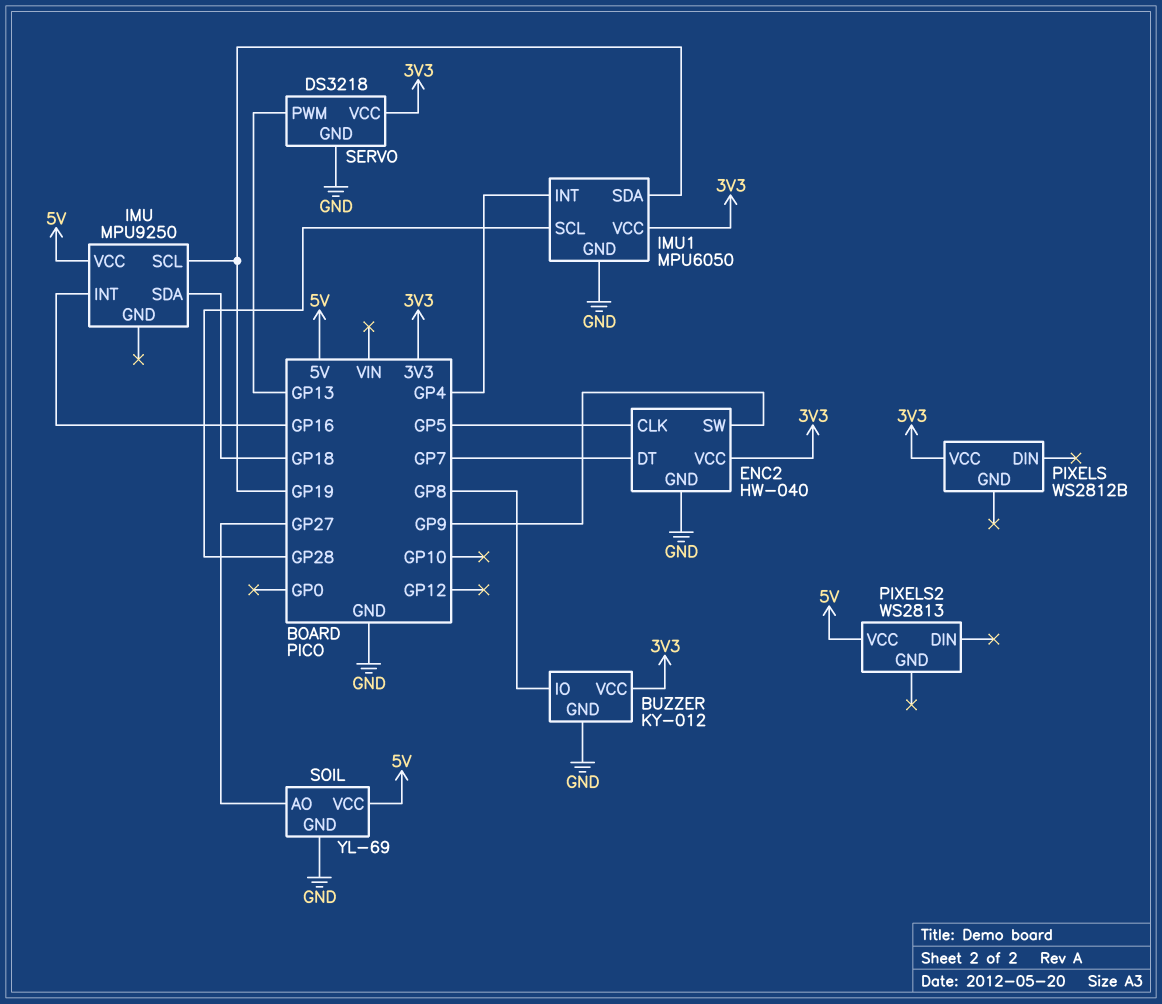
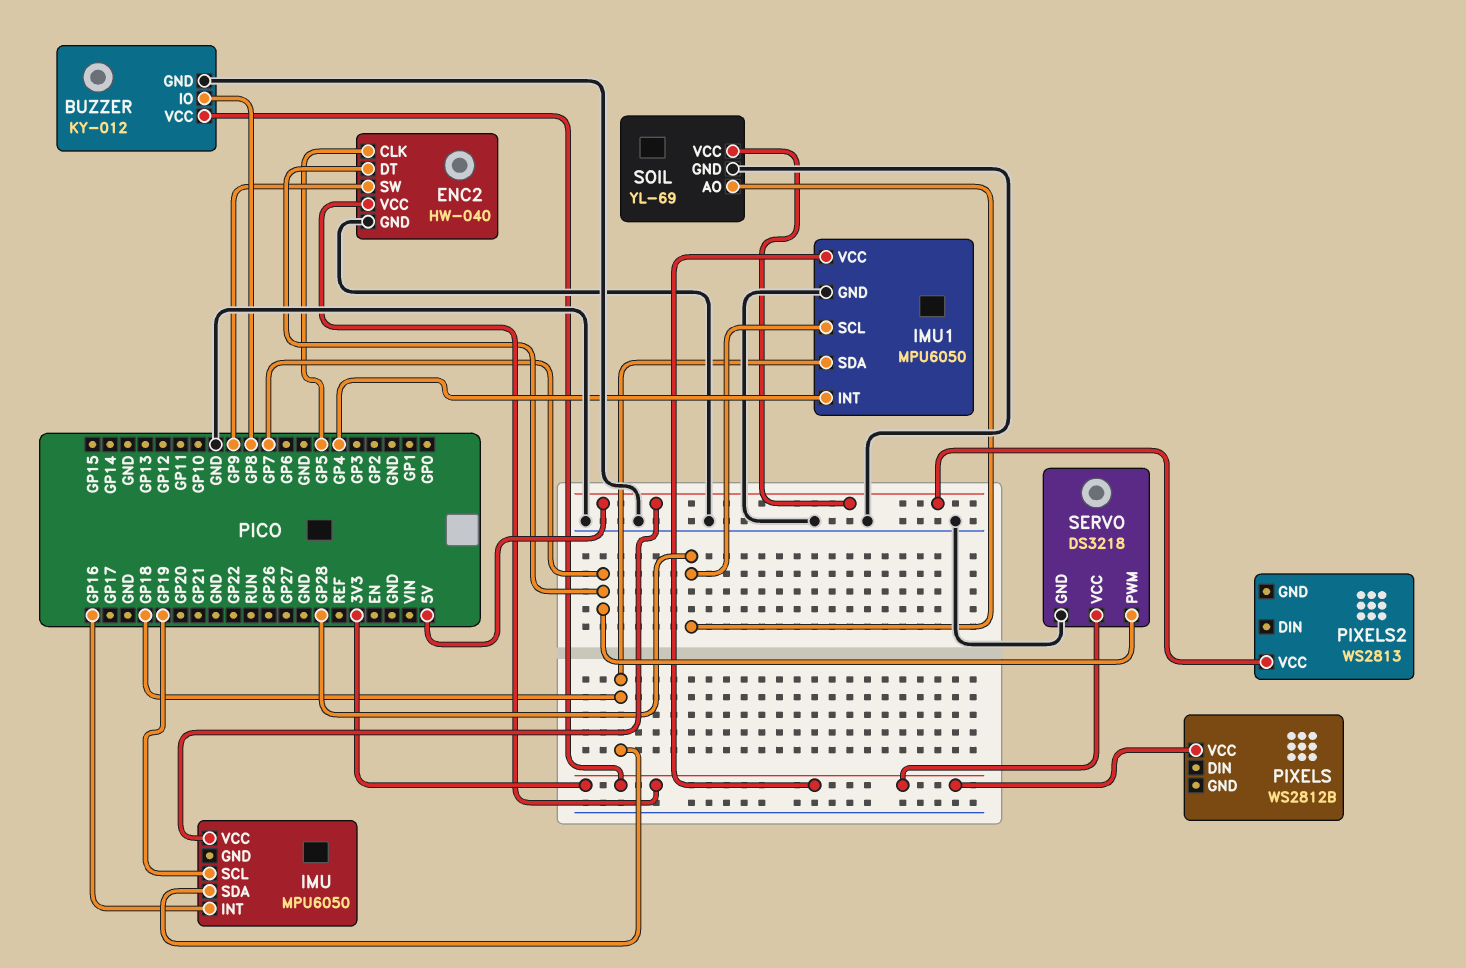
IMU: MPU9250 -> MPU6050
IMU1 pin SDA: GP19 -> GP18
SERVO pin PWM: GP13 -> GP7
SOIL pin AO: GP27 -> GP28

